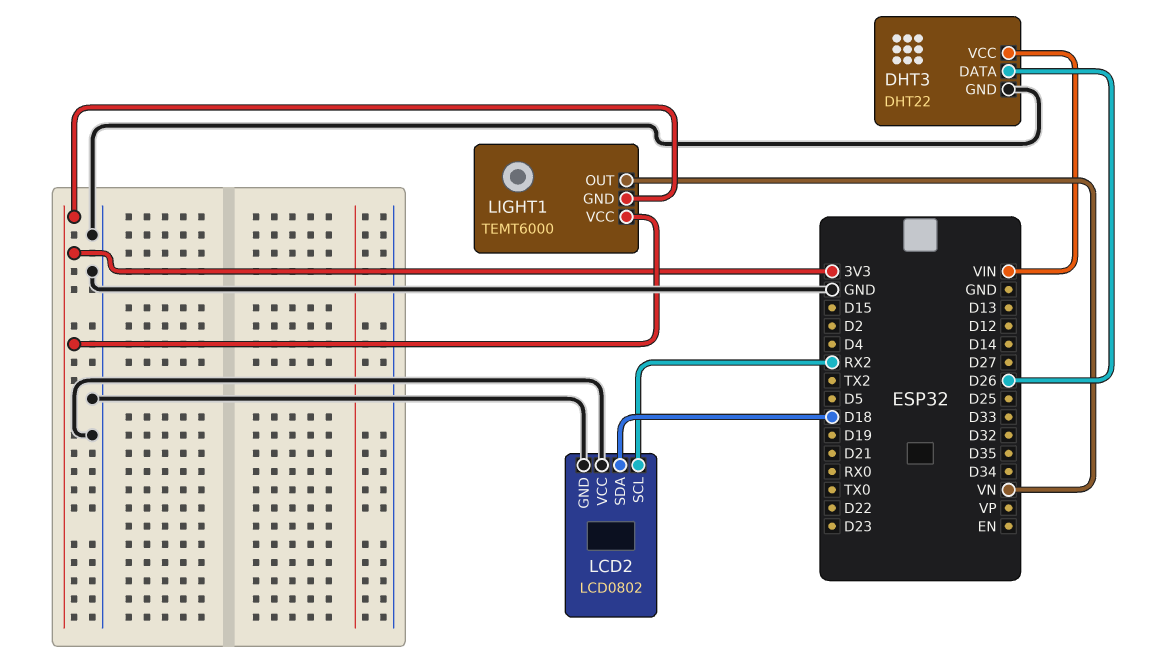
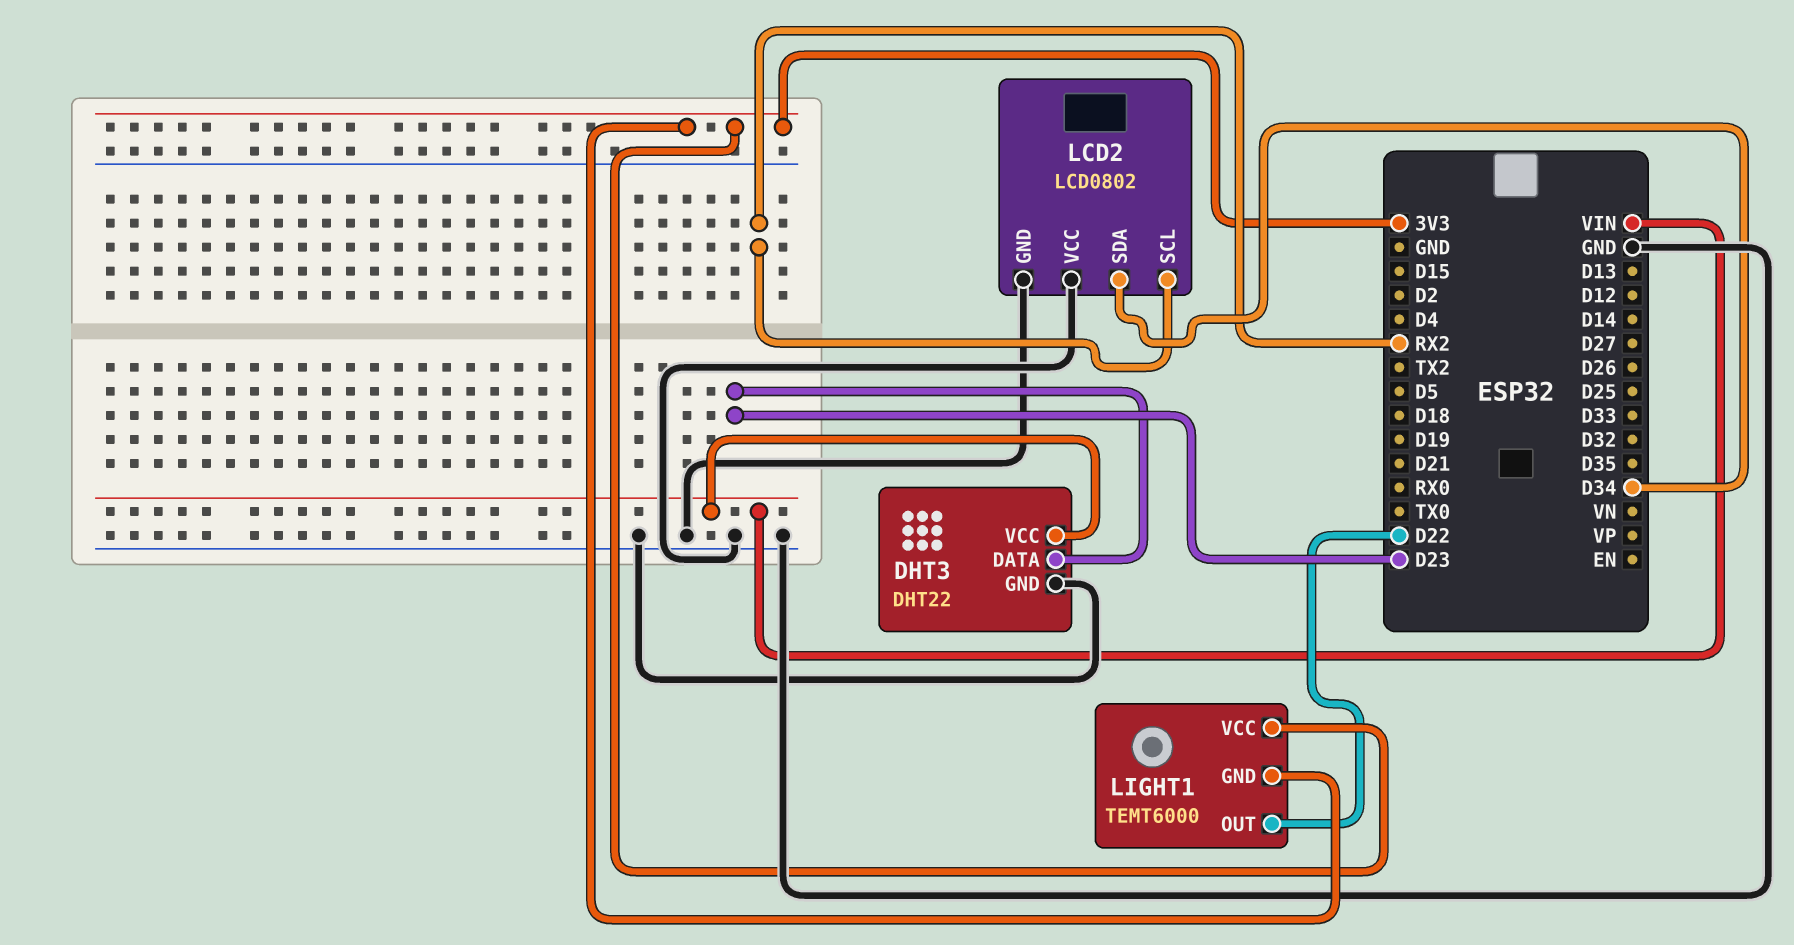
DHT3 pin DATA: D26 -> D23
LCD2 pin SDA: D18 -> D34
LIGHT1 pin OUT: VN -> D22

